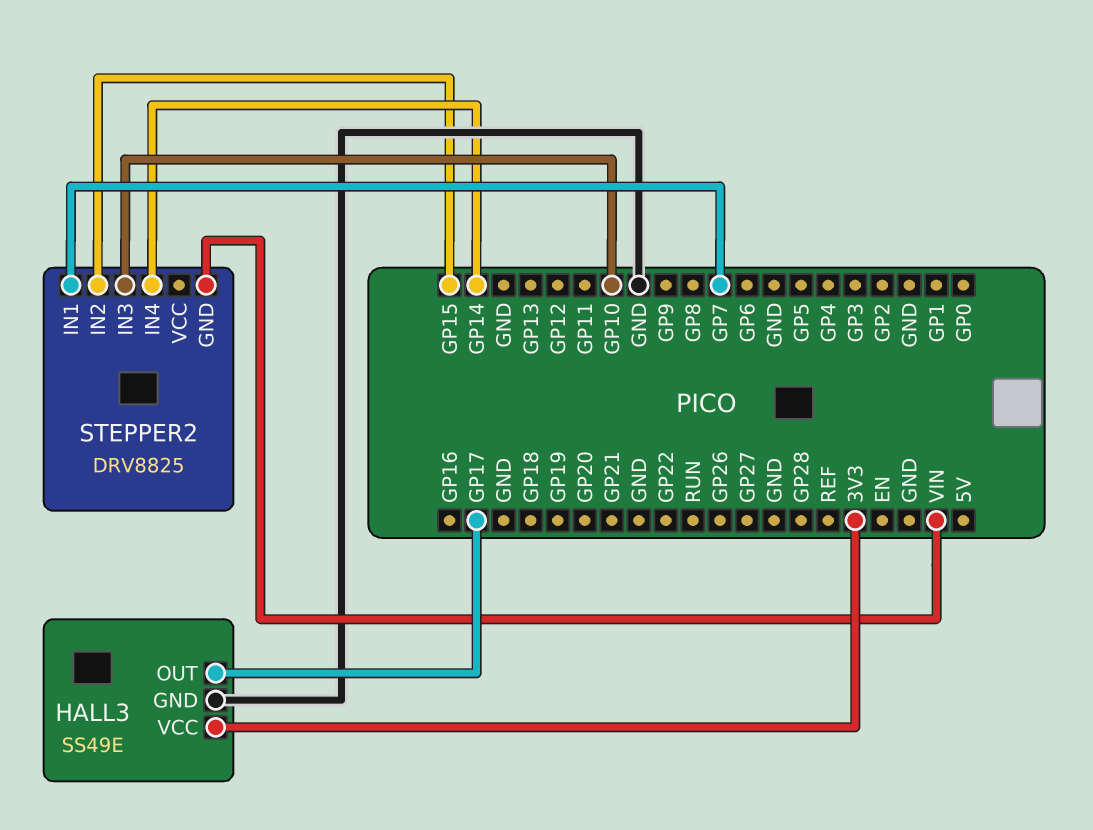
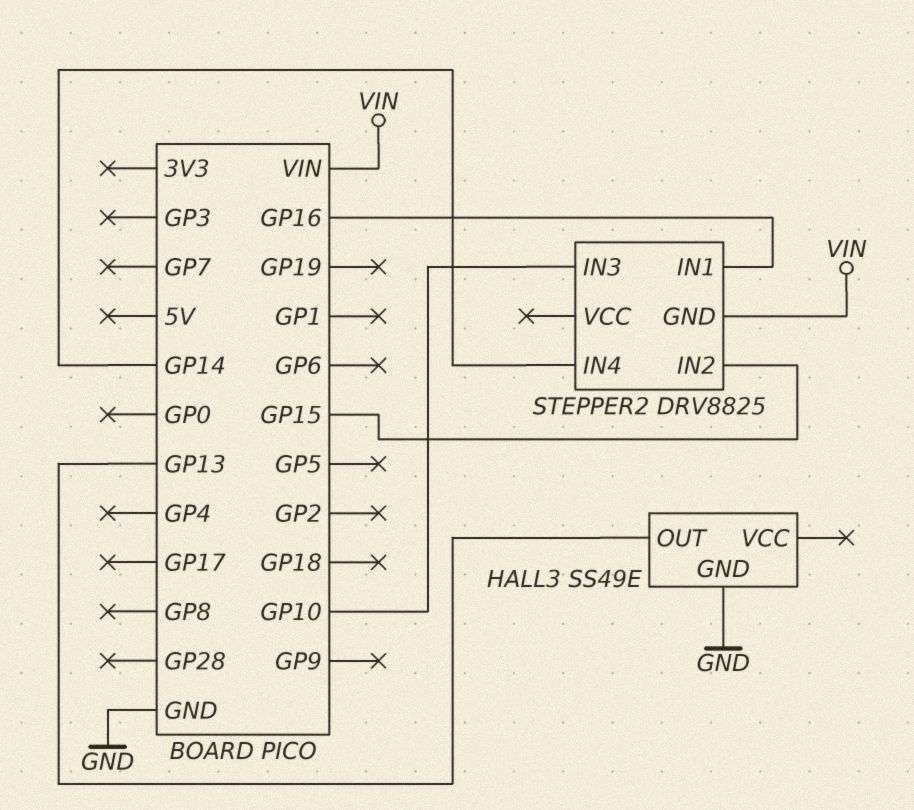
HALL3 pin OUT: GP17 -> GP13
HALL3 pin VCC: 3V3 -> none
STEPPER2 pin IN1: GP7 -> GP16

